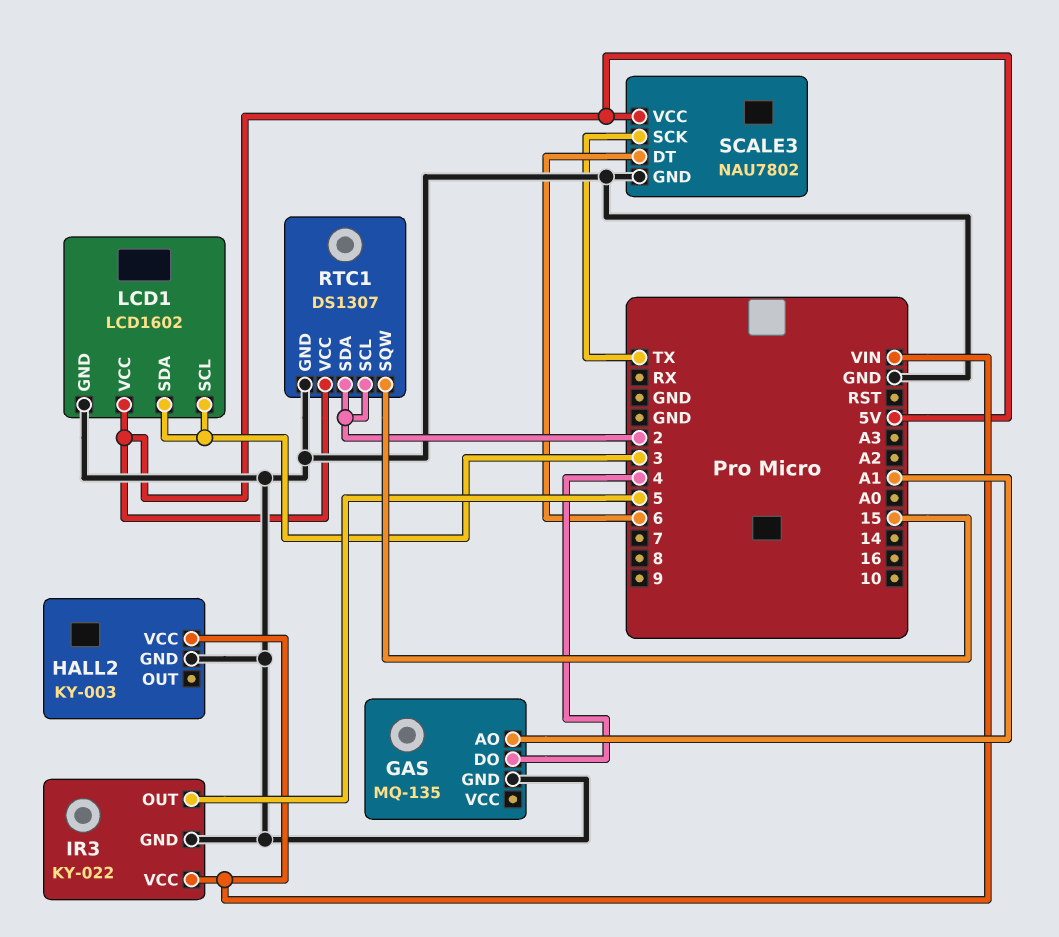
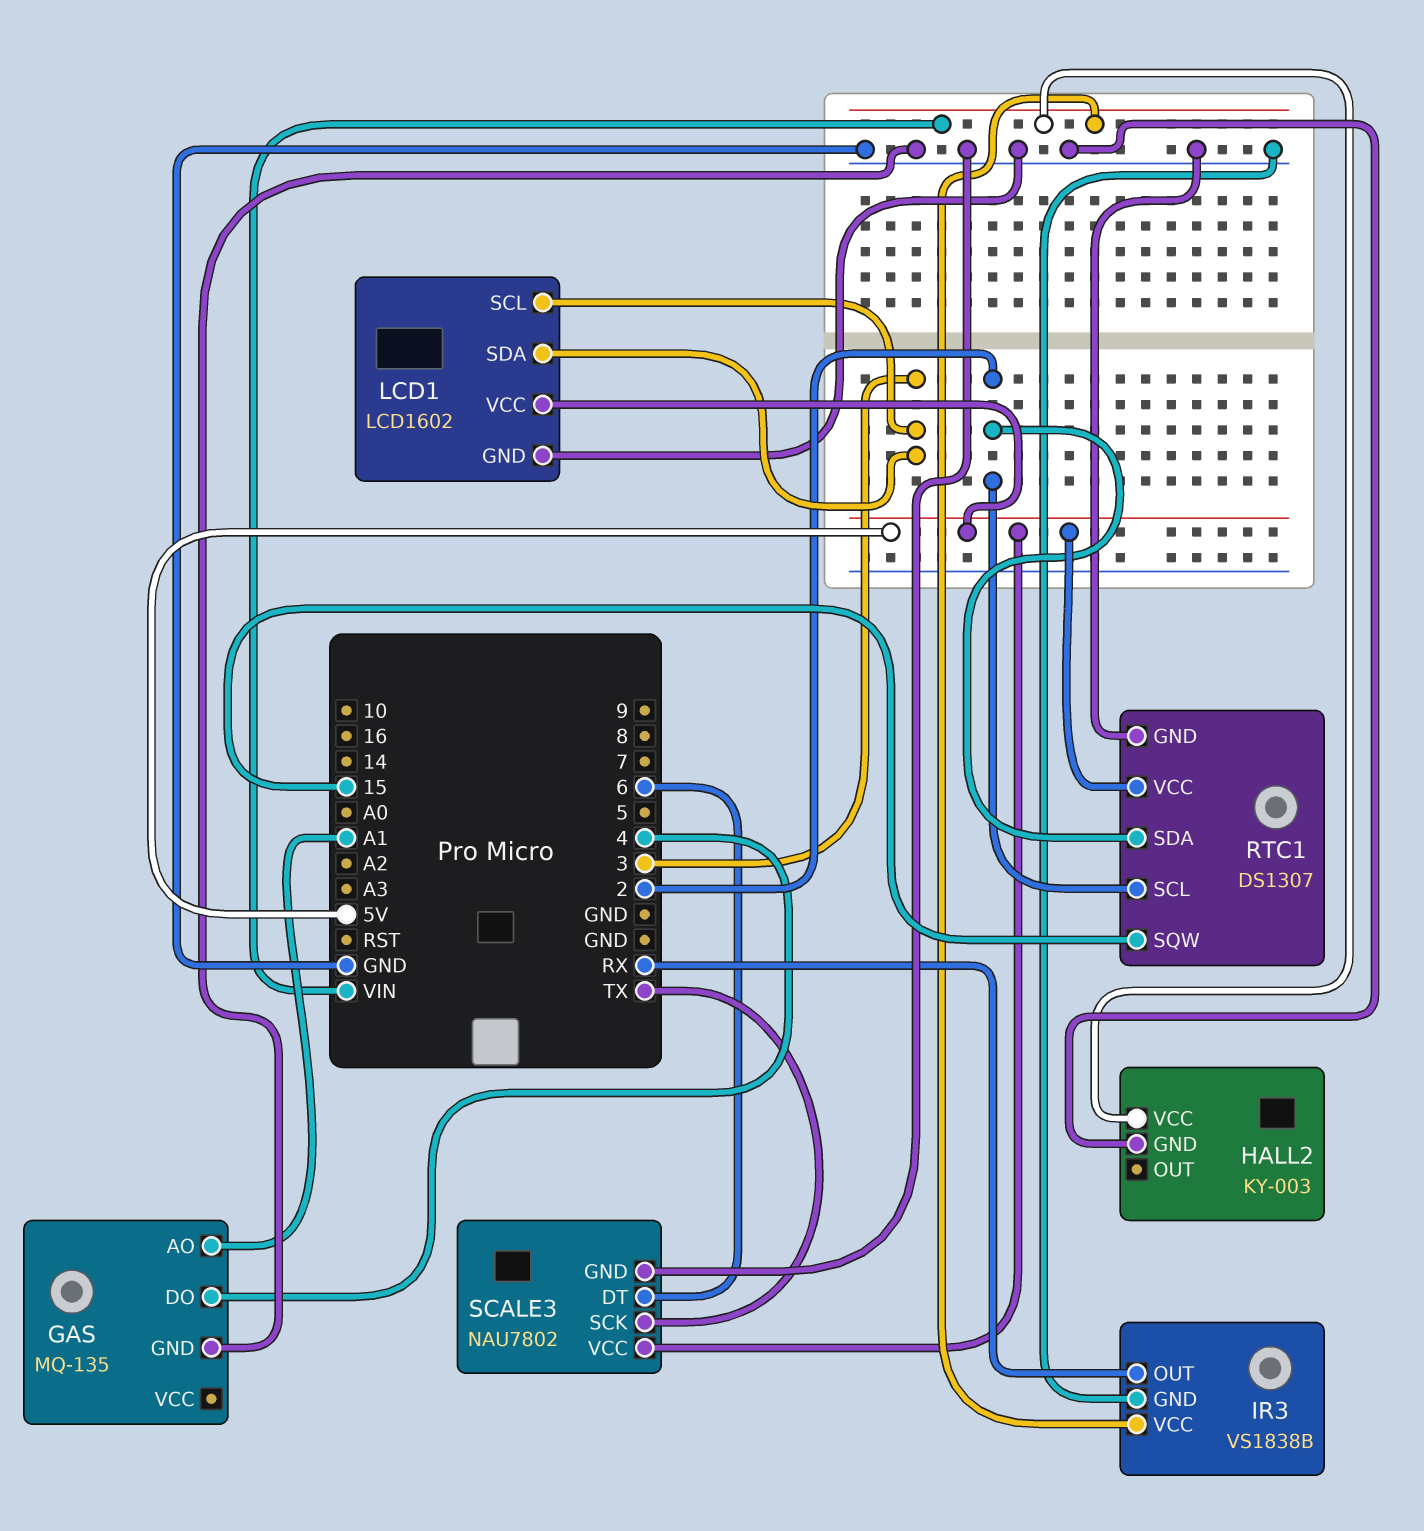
IR3: KY-022 -> VS1838B
IR3 pin OUT: 5 -> RX

